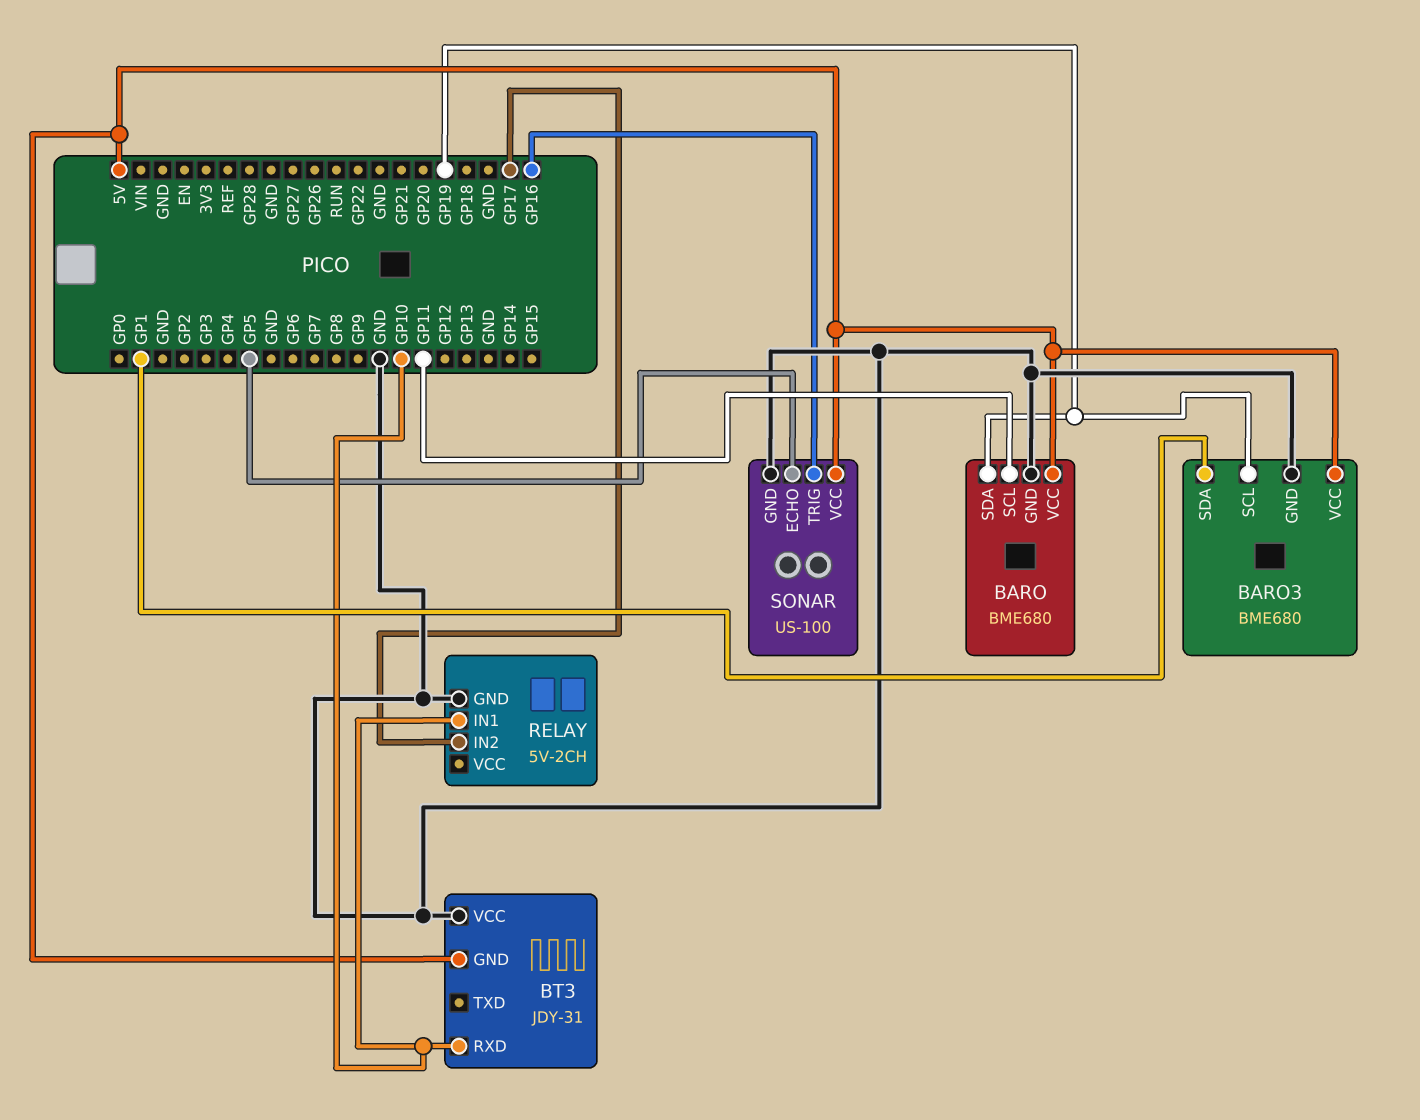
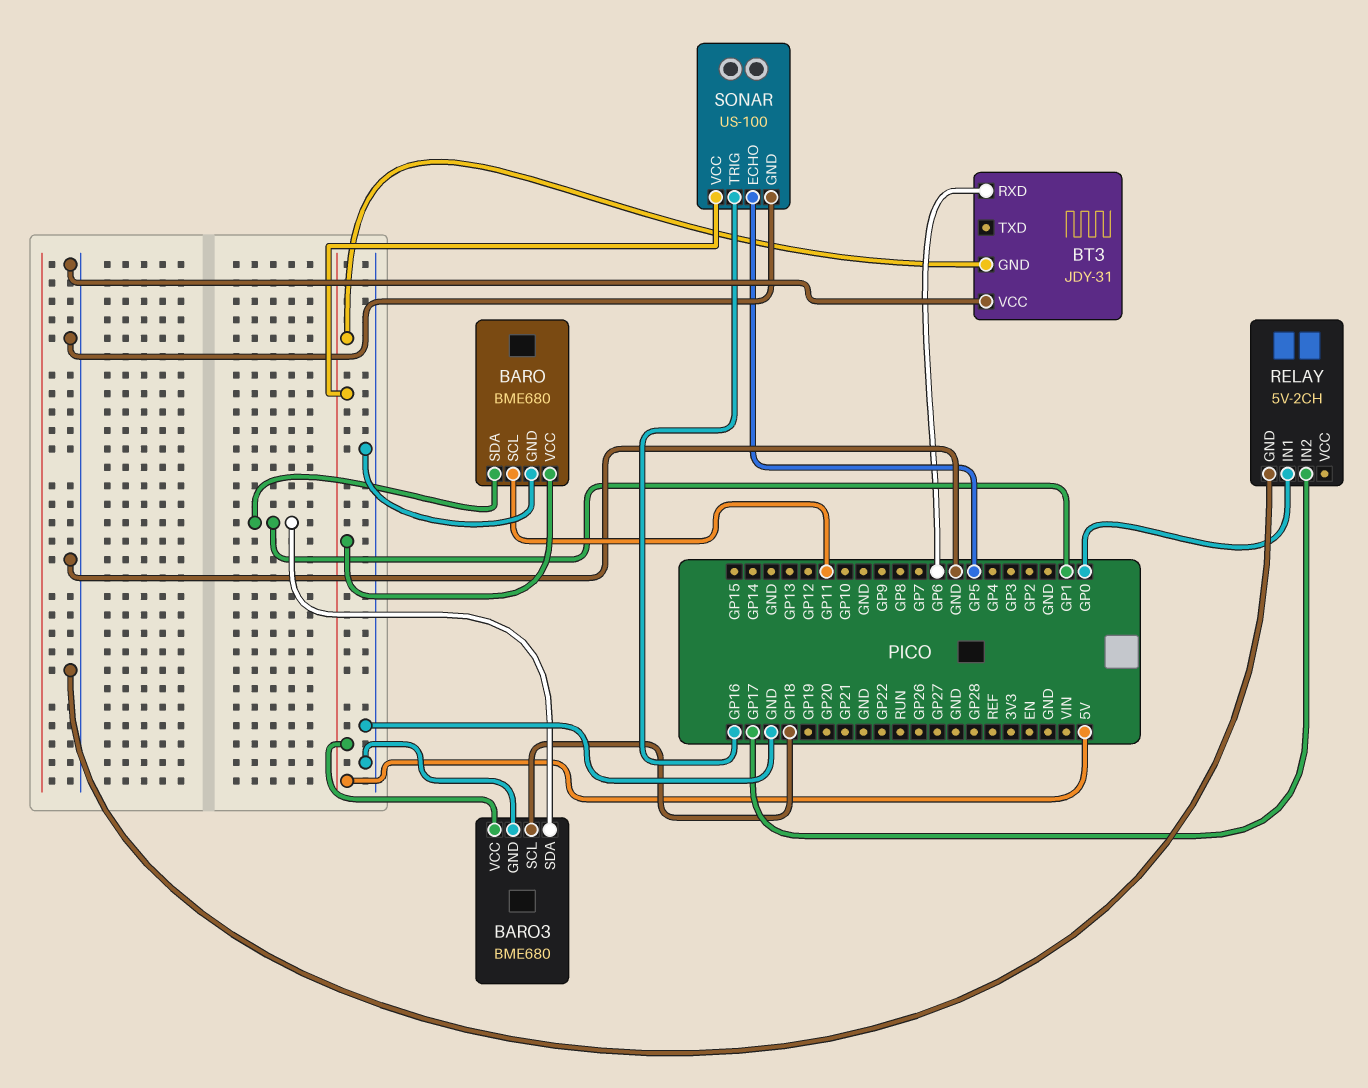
BARO pin SDA: GP19 -> GP1
BARO3 pin SCL: GP19 -> GP18
BT3 pin RXD: GP10 -> GP6
RELAY pin IN1: GP10 -> GP0

